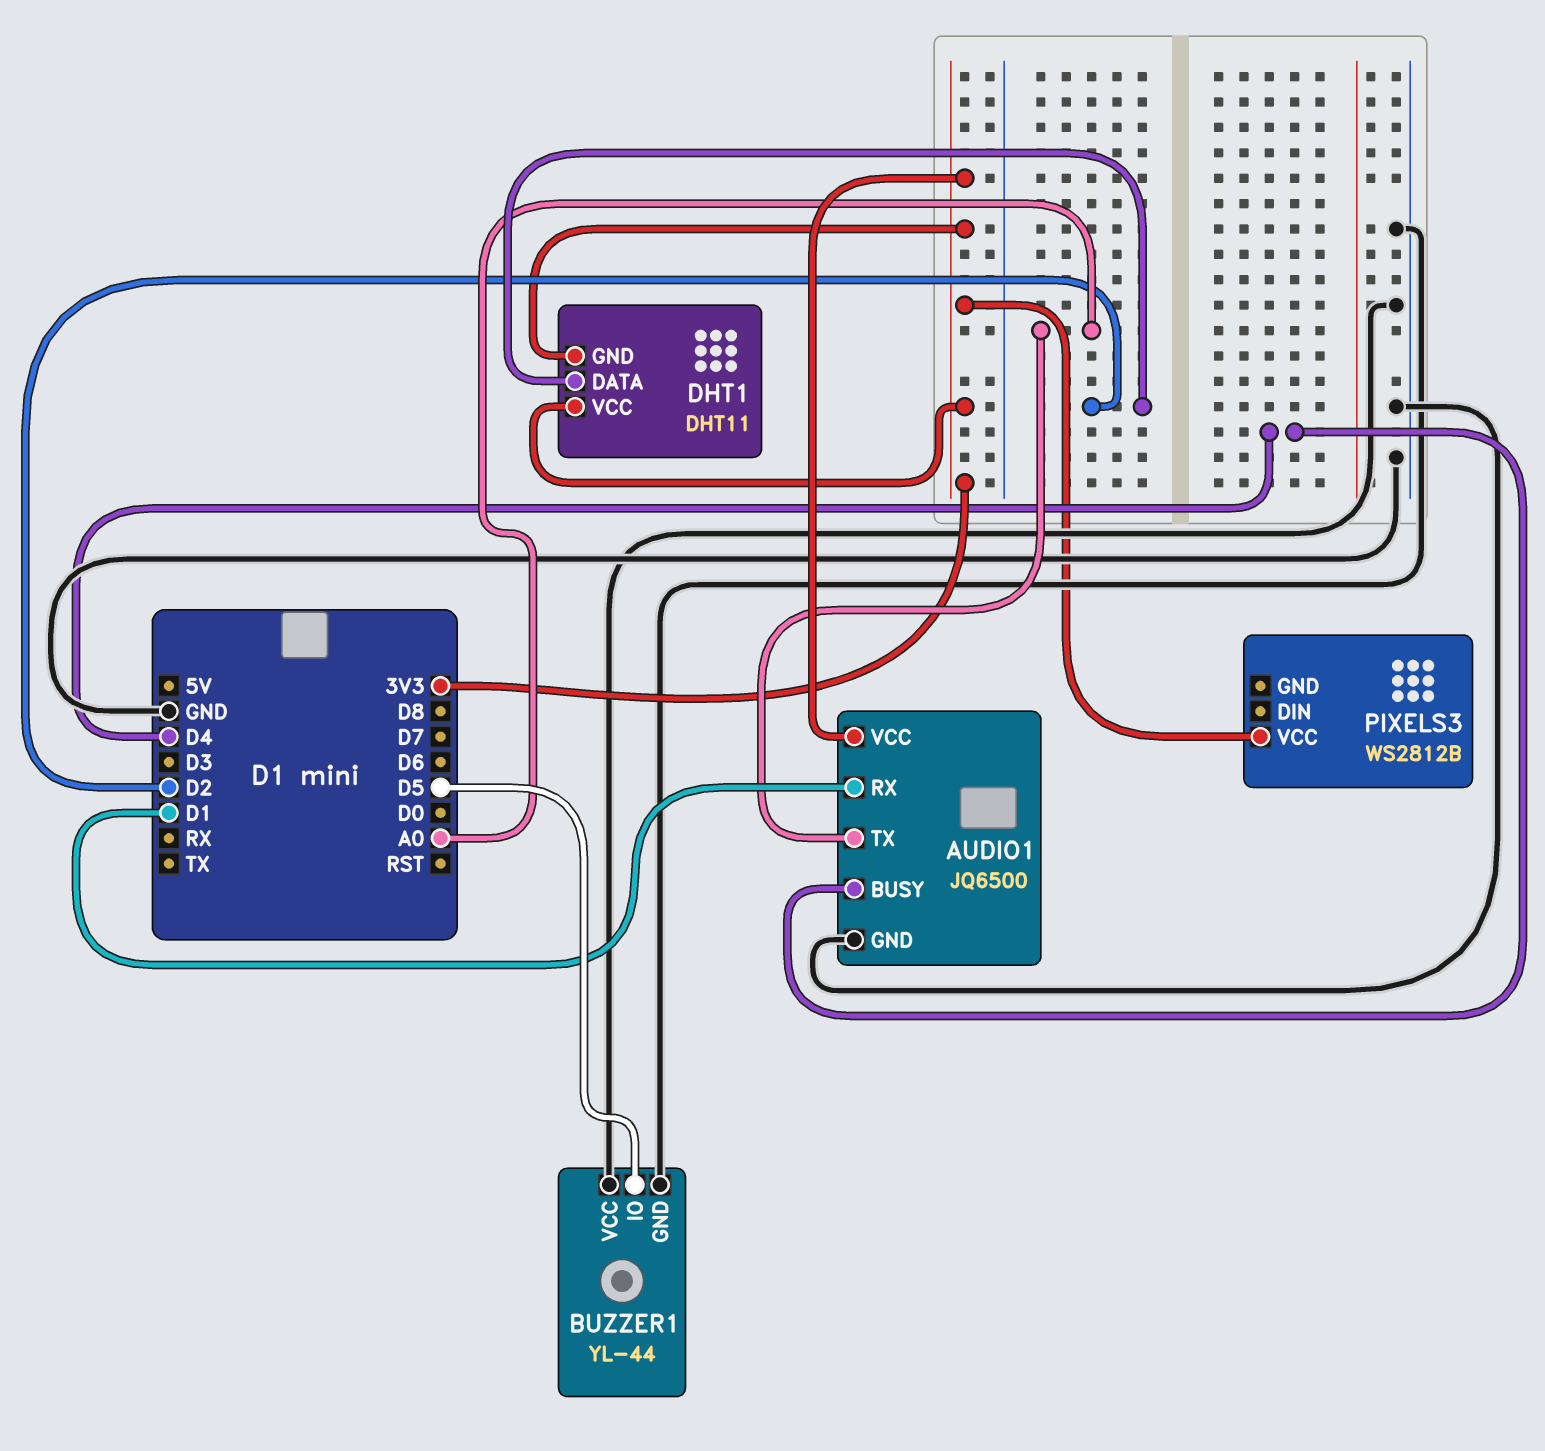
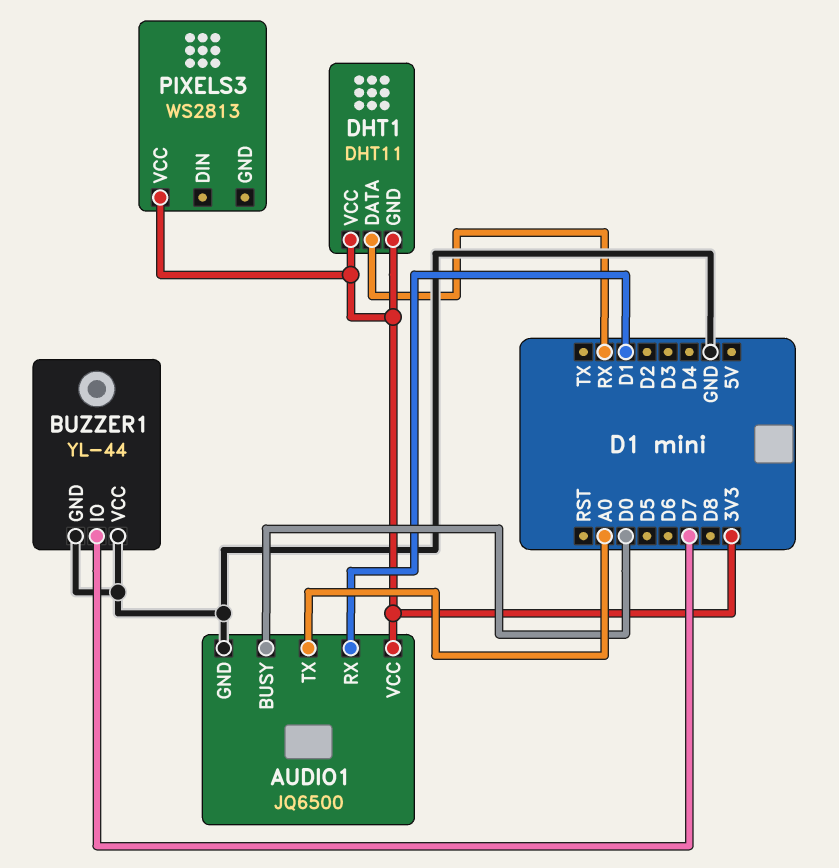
AUDIO1 pin BUSY: D4 -> D0
BUZZER1 pin IO: D5 -> D7
DHT1 pin DATA: D2 -> RX
PIXELS3: WS2812B -> WS2813

